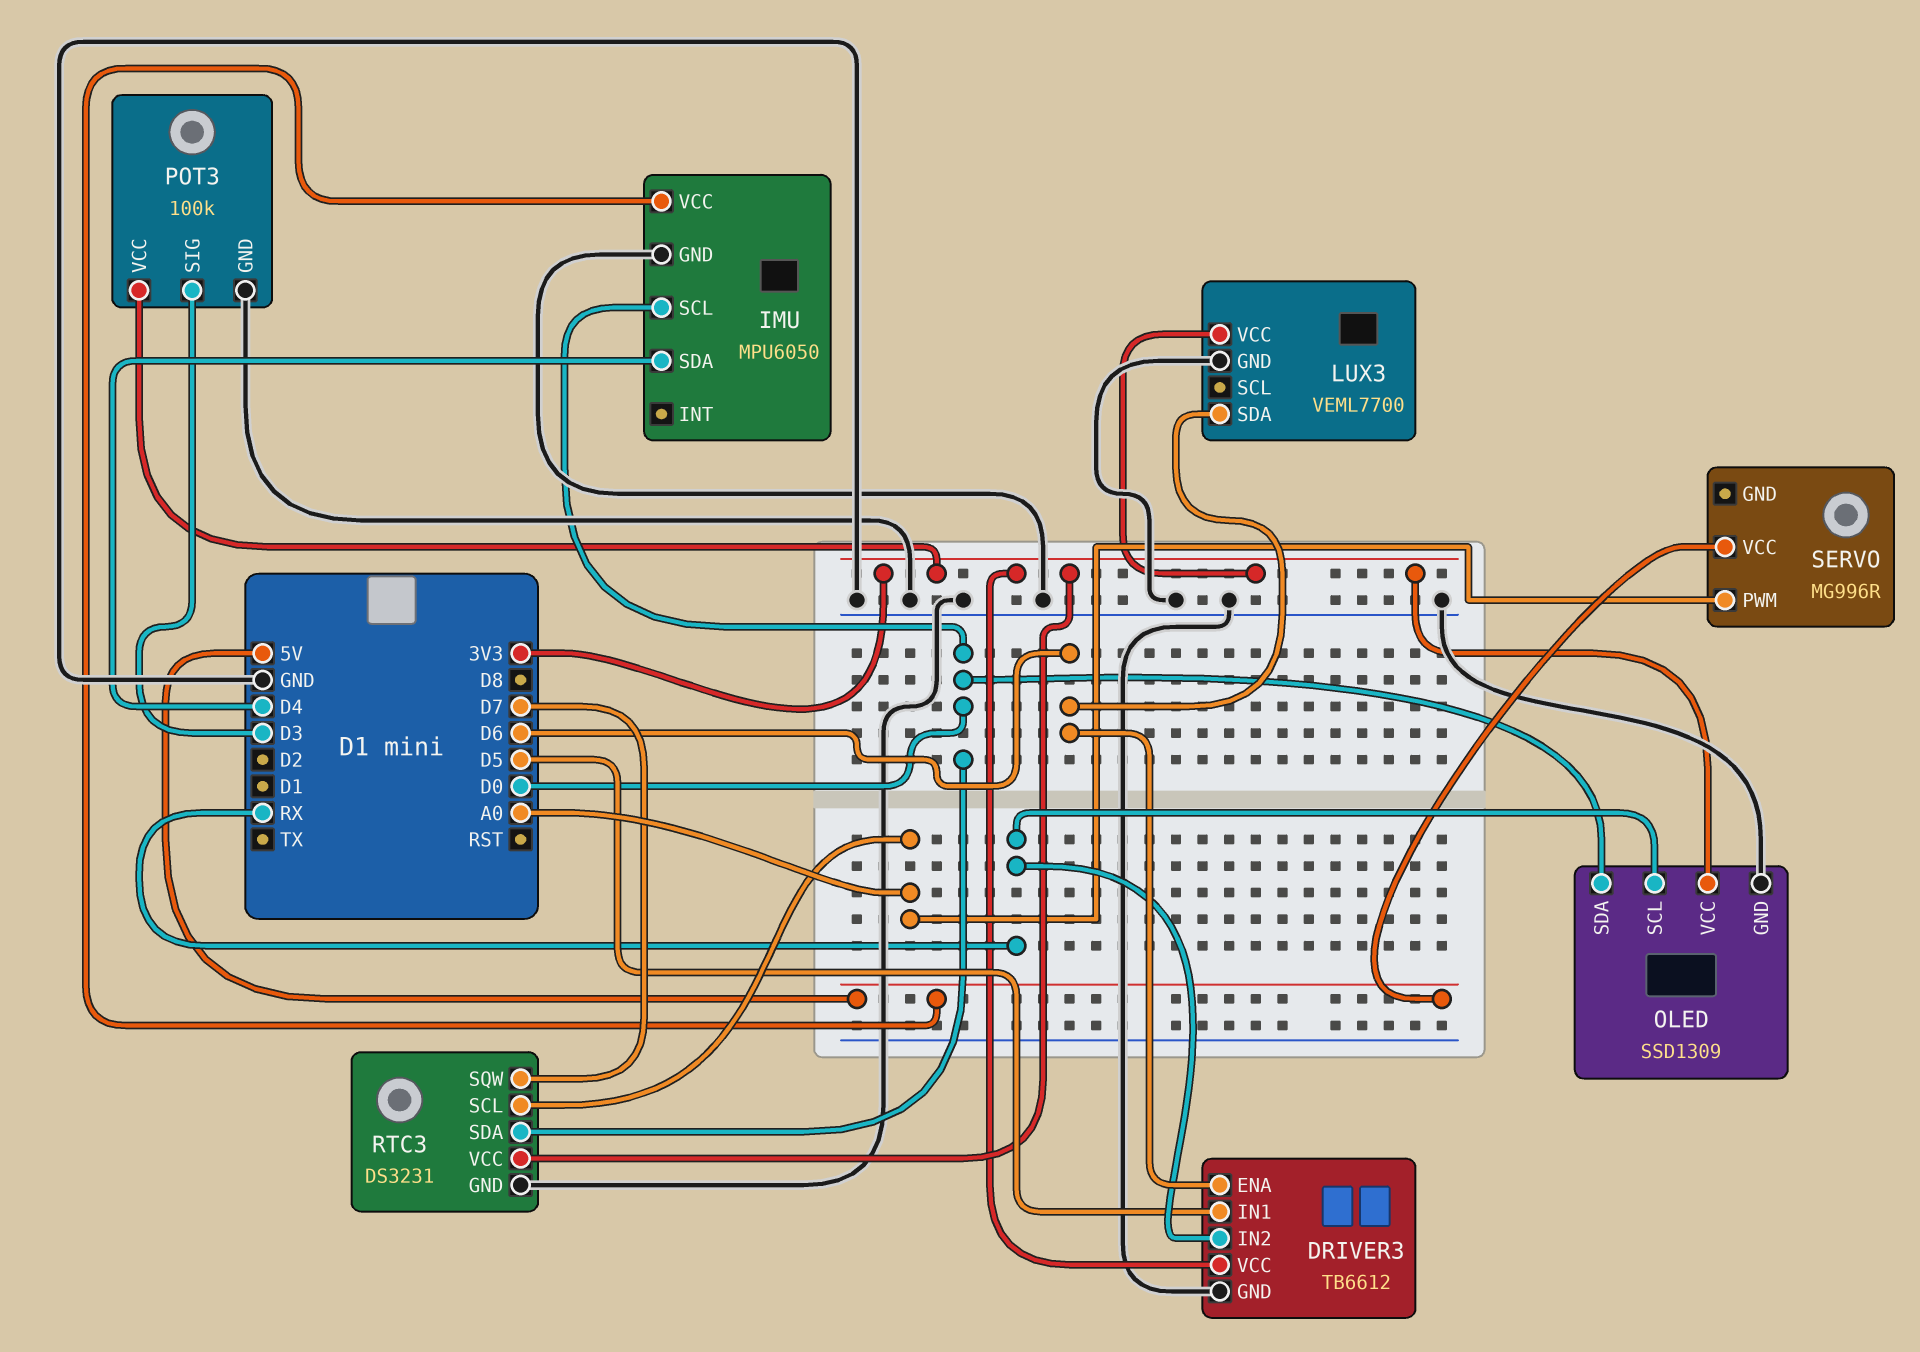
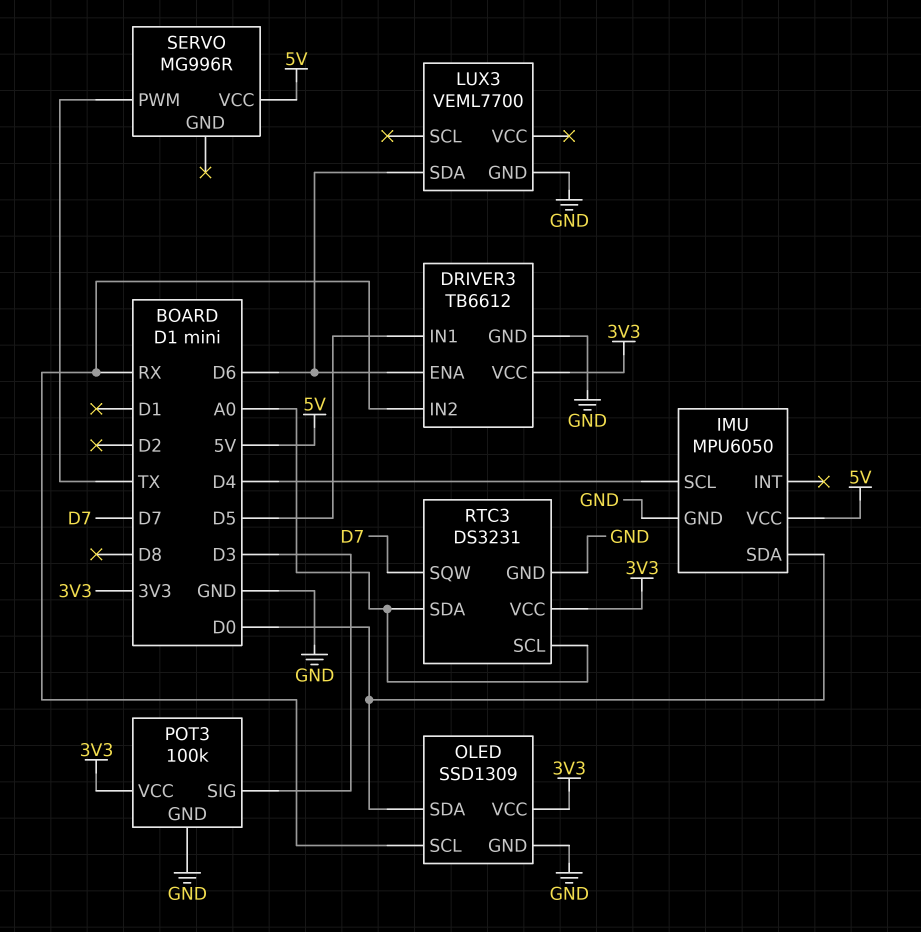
IMU pin SCL: D0 -> D4
IMU pin SDA: D4 -> D0
LUX3 pin VCC: 3V3 -> none
RTC3 pin SDA: D0 -> A0
SERVO pin PWM: A0 -> TX

